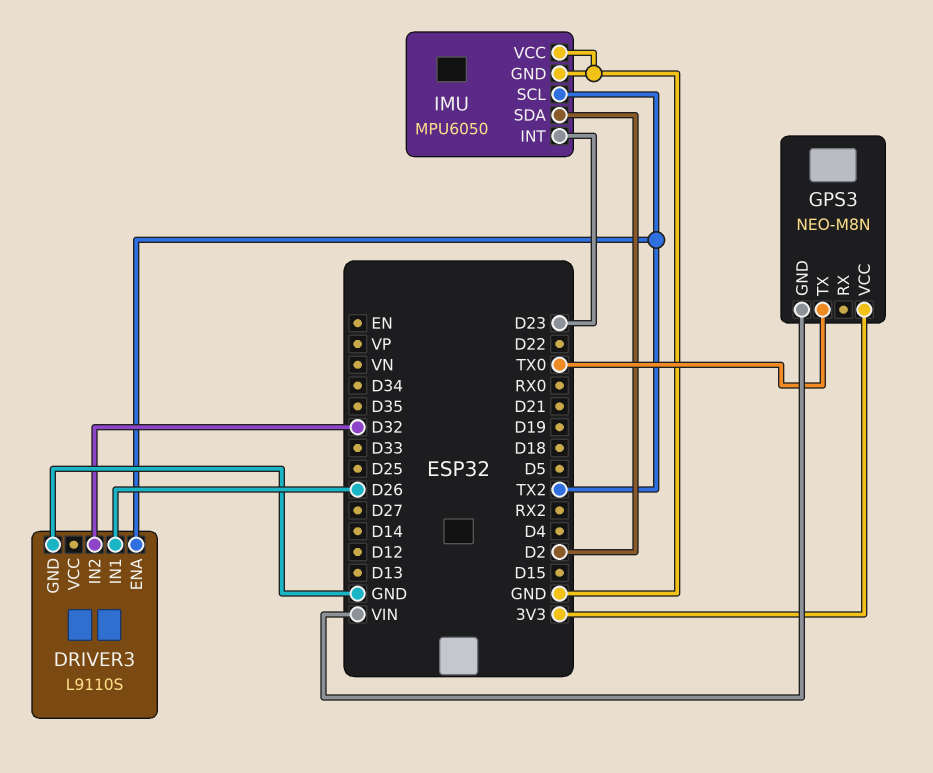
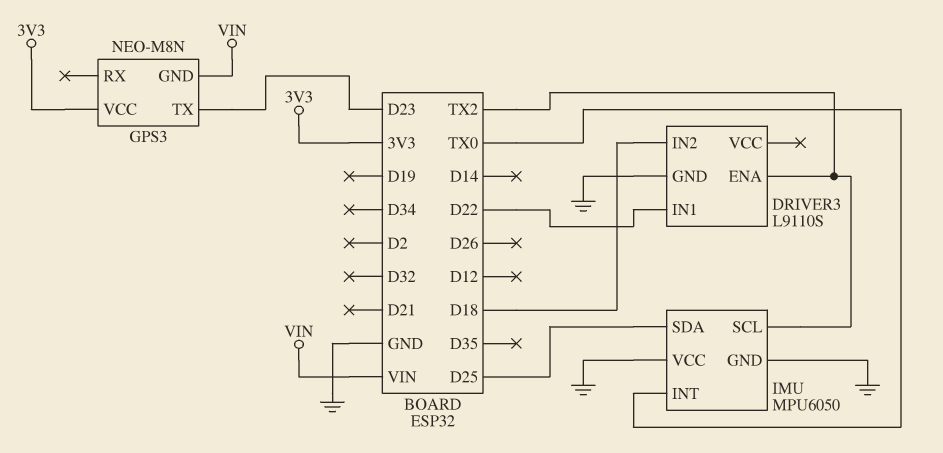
DRIVER3 pin IN1: D26 -> D22
DRIVER3 pin IN2: D32 -> D18
GPS3 pin TX: TX0 -> D23
IMU pin INT: D23 -> TX0
IMU pin SDA: D2 -> D25

